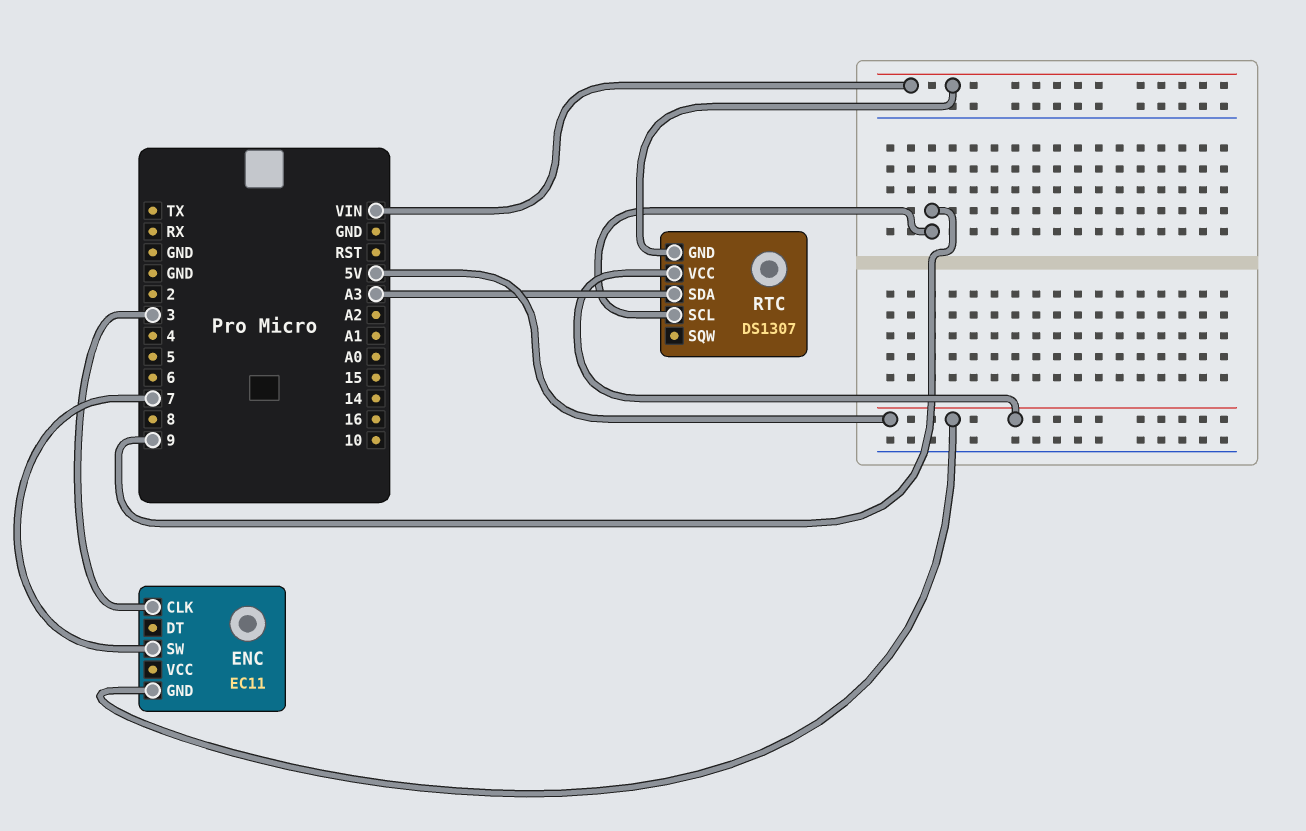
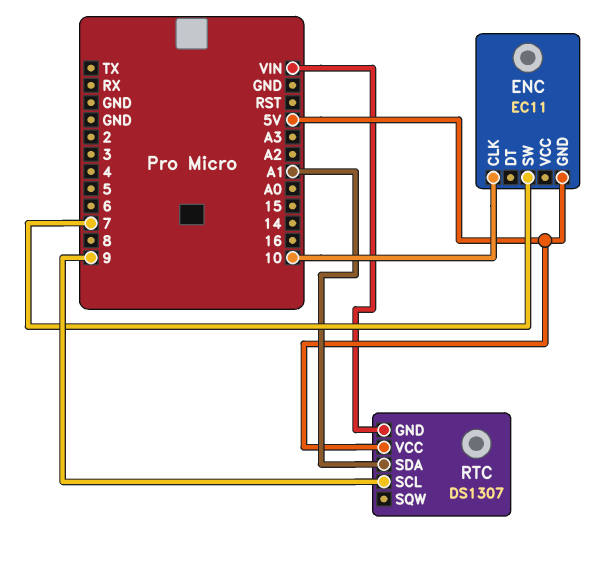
ENC pin CLK: 3 -> 10
RTC pin SDA: A3 -> A1

